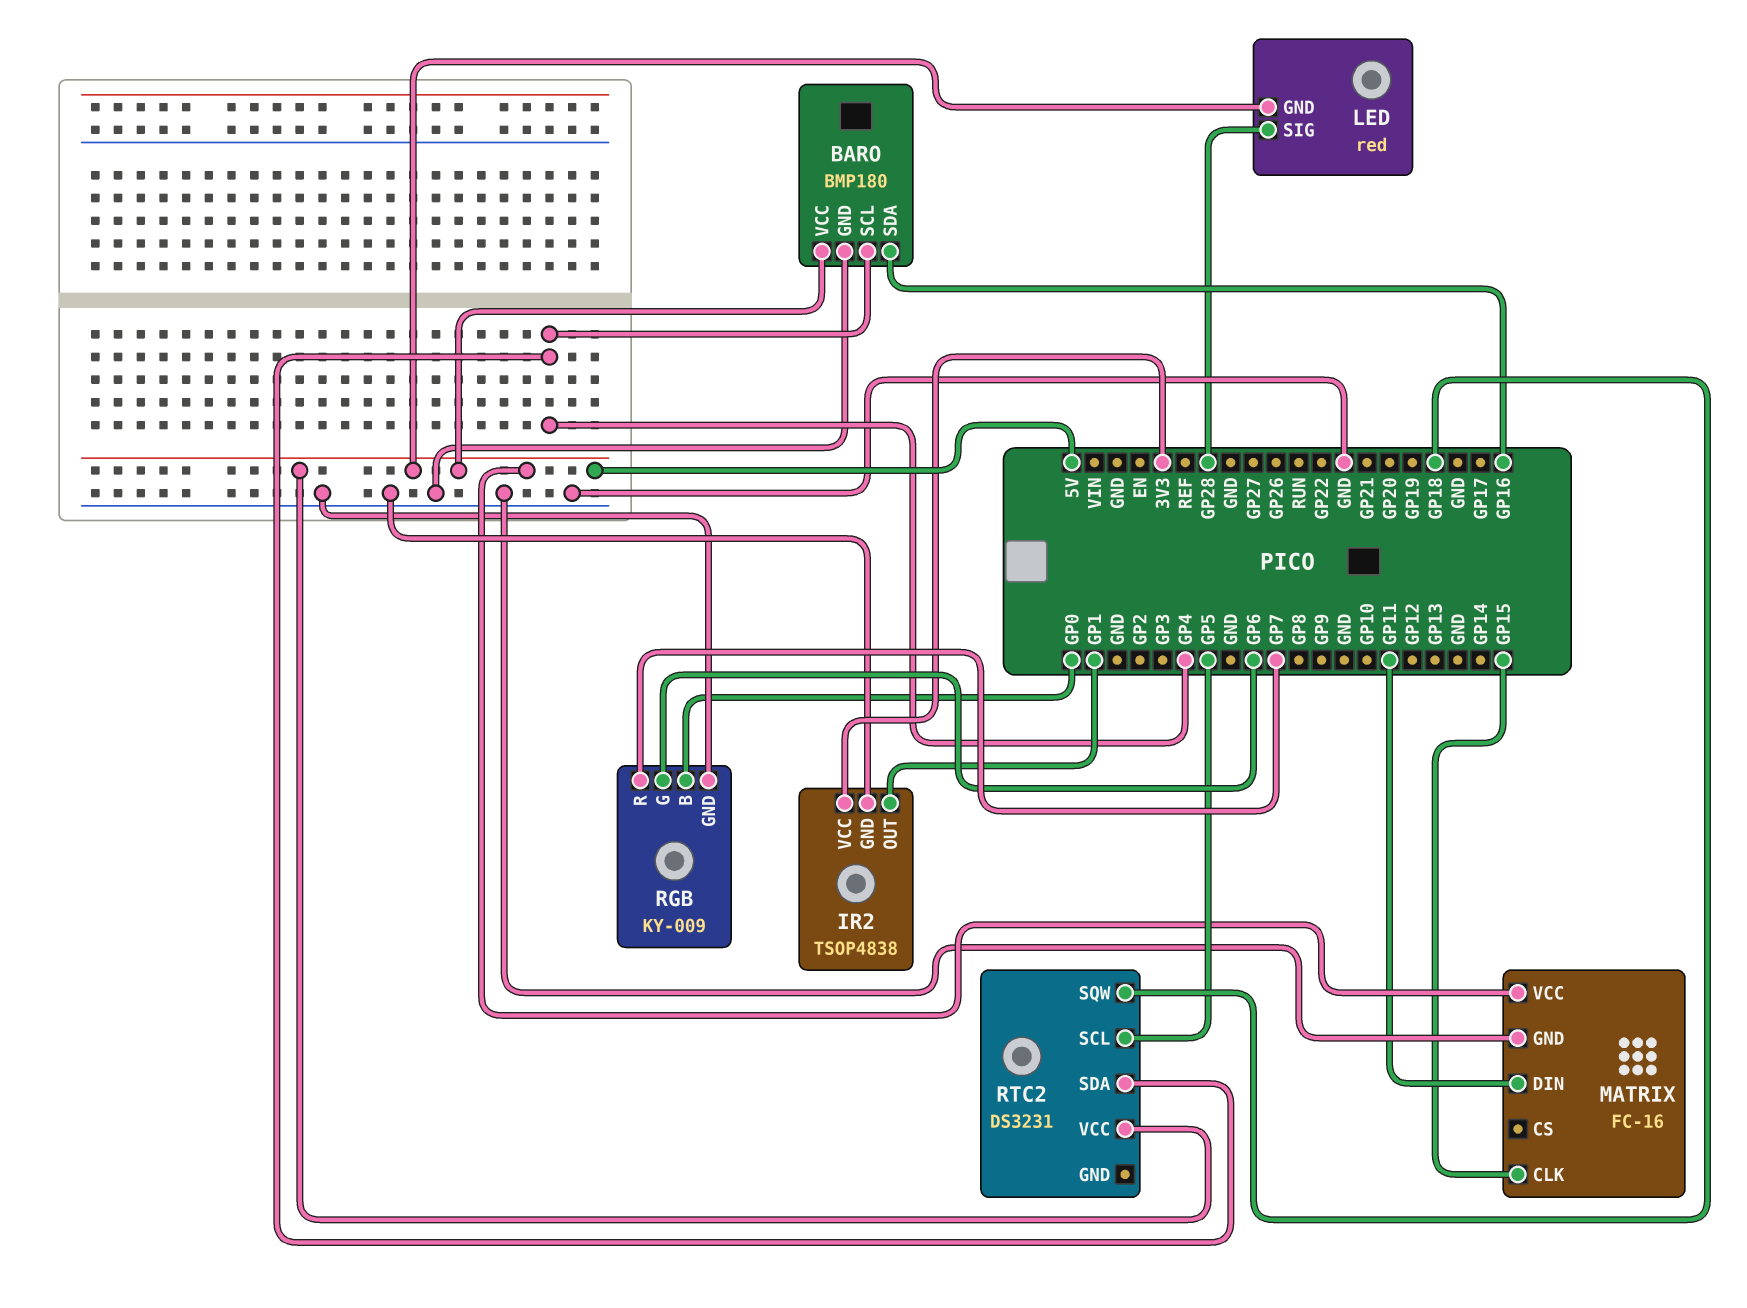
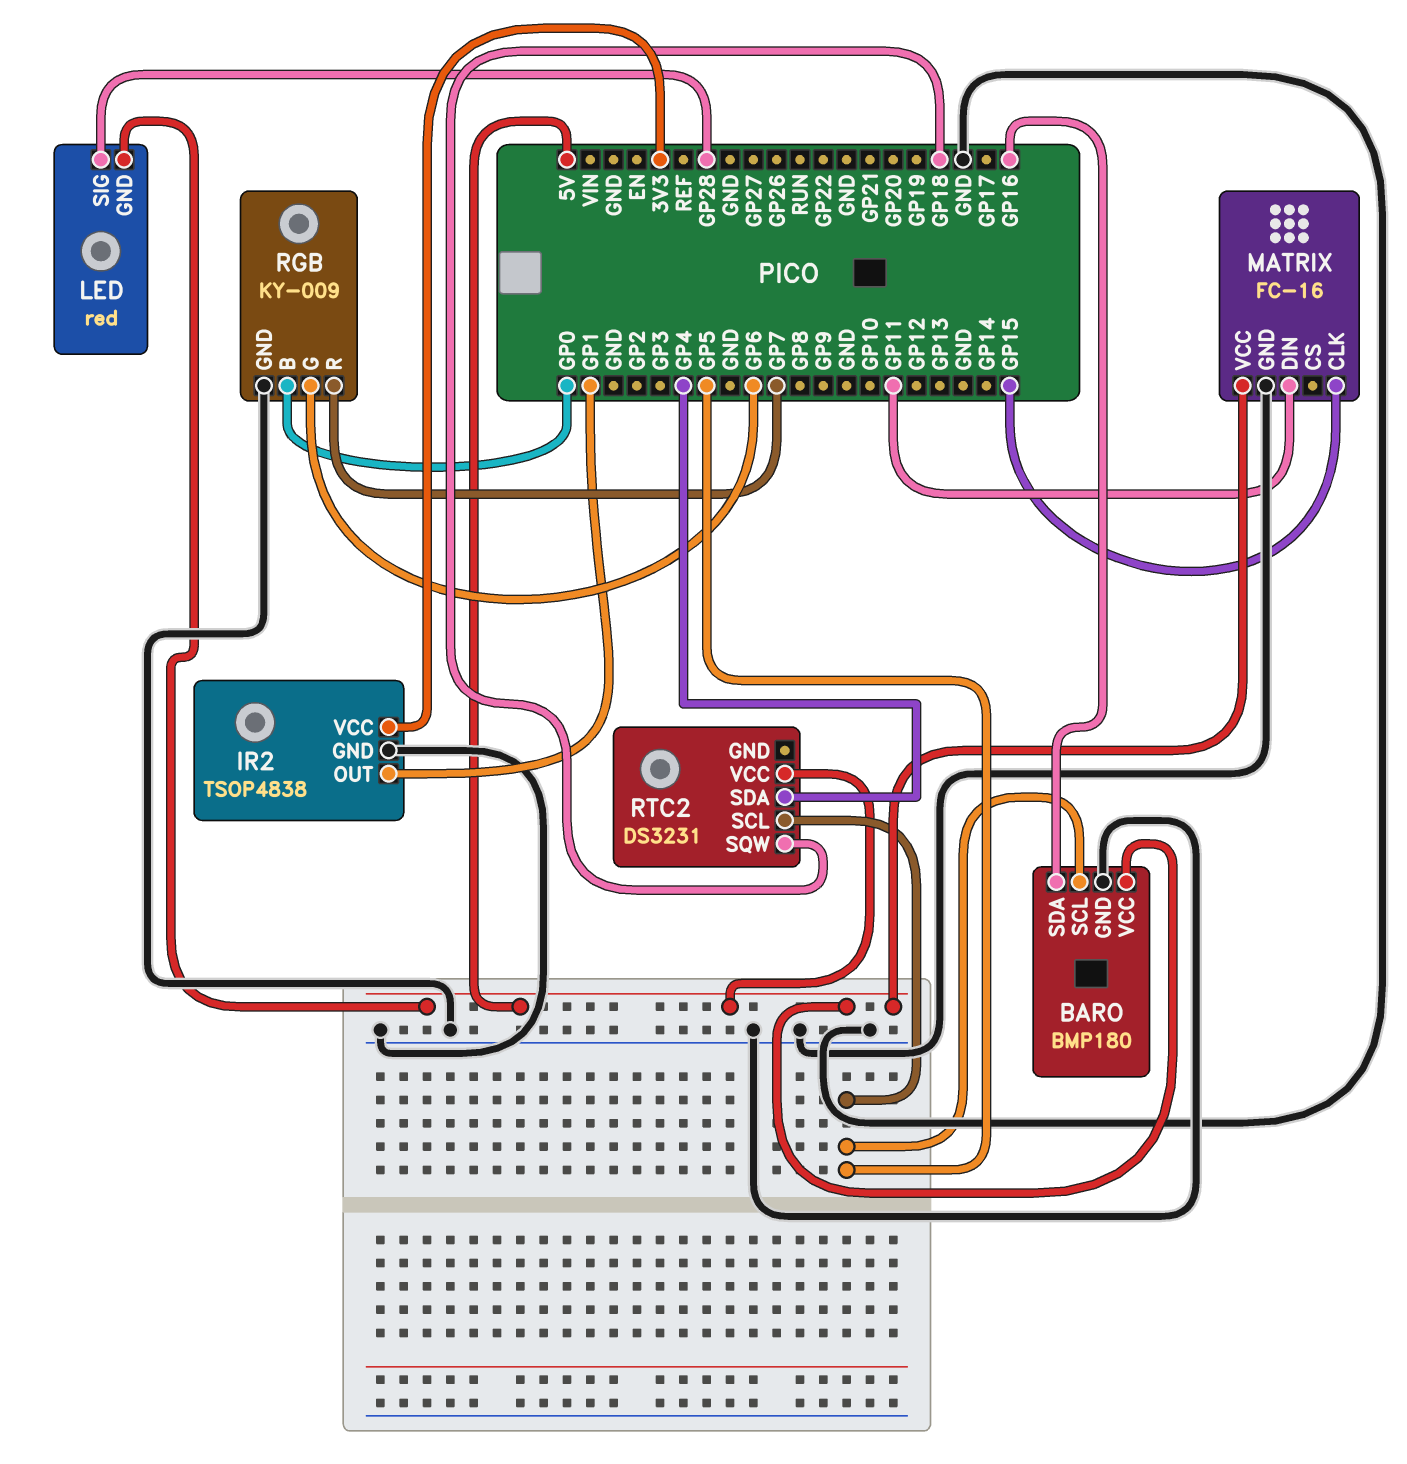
BARO pin SCL: GP4 -> GP5

